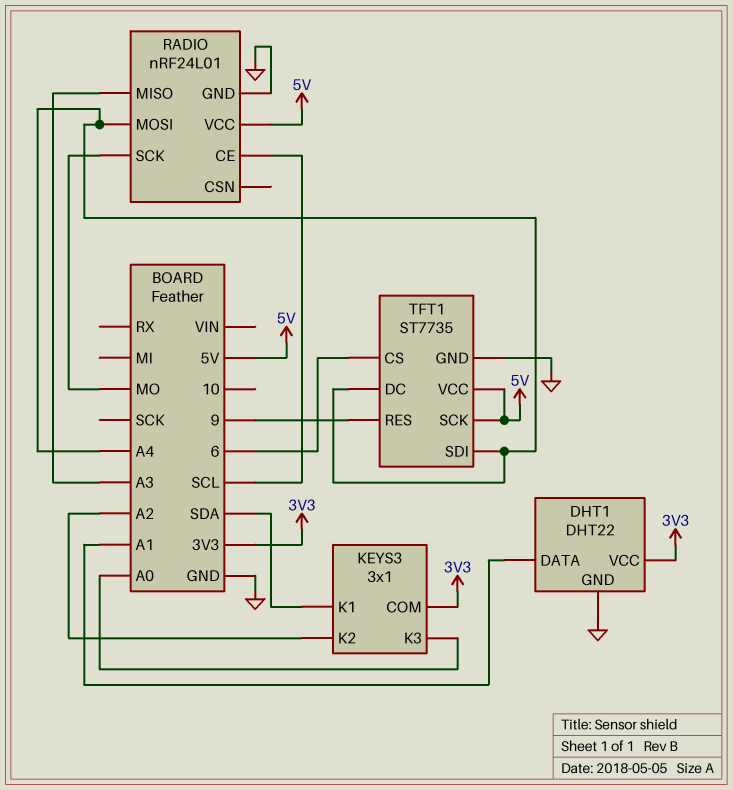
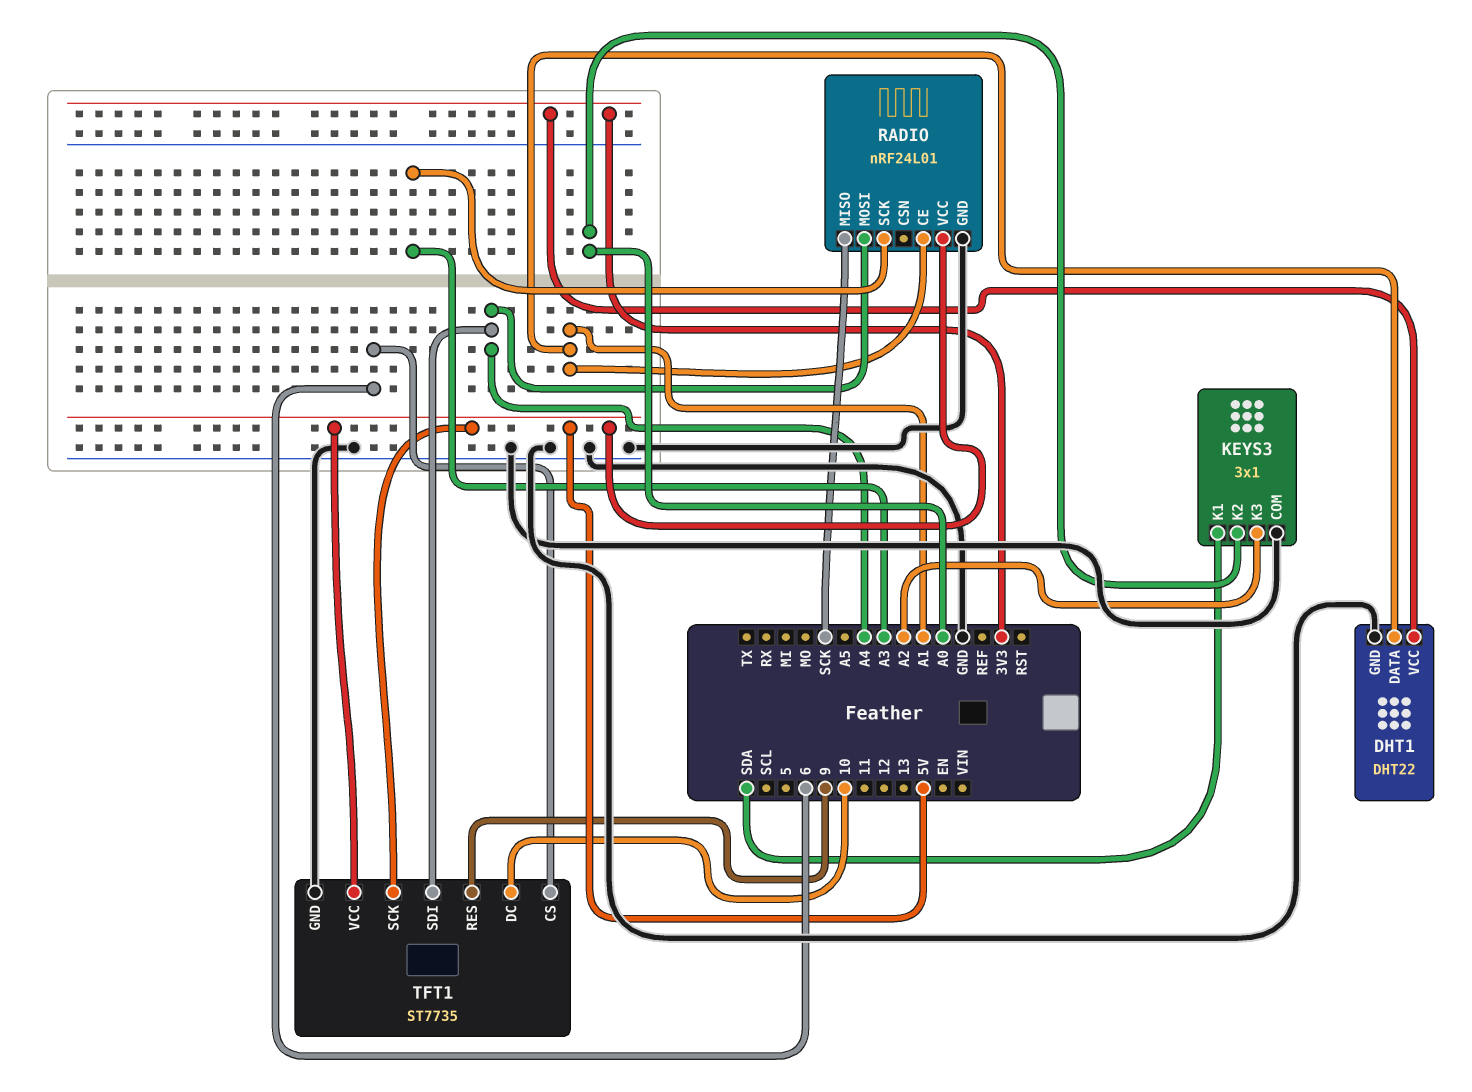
KEYS3 pin COM: 3V3 -> GND
KEYS3 pin K2: A2 -> A0
KEYS3 pin K3: A0 -> A2
RADIO pin CE: SCL -> A1
RADIO pin MISO: A3 -> SCK
RADIO pin SCK: MO -> A3
TFT1 pin DC: A4 -> 10

